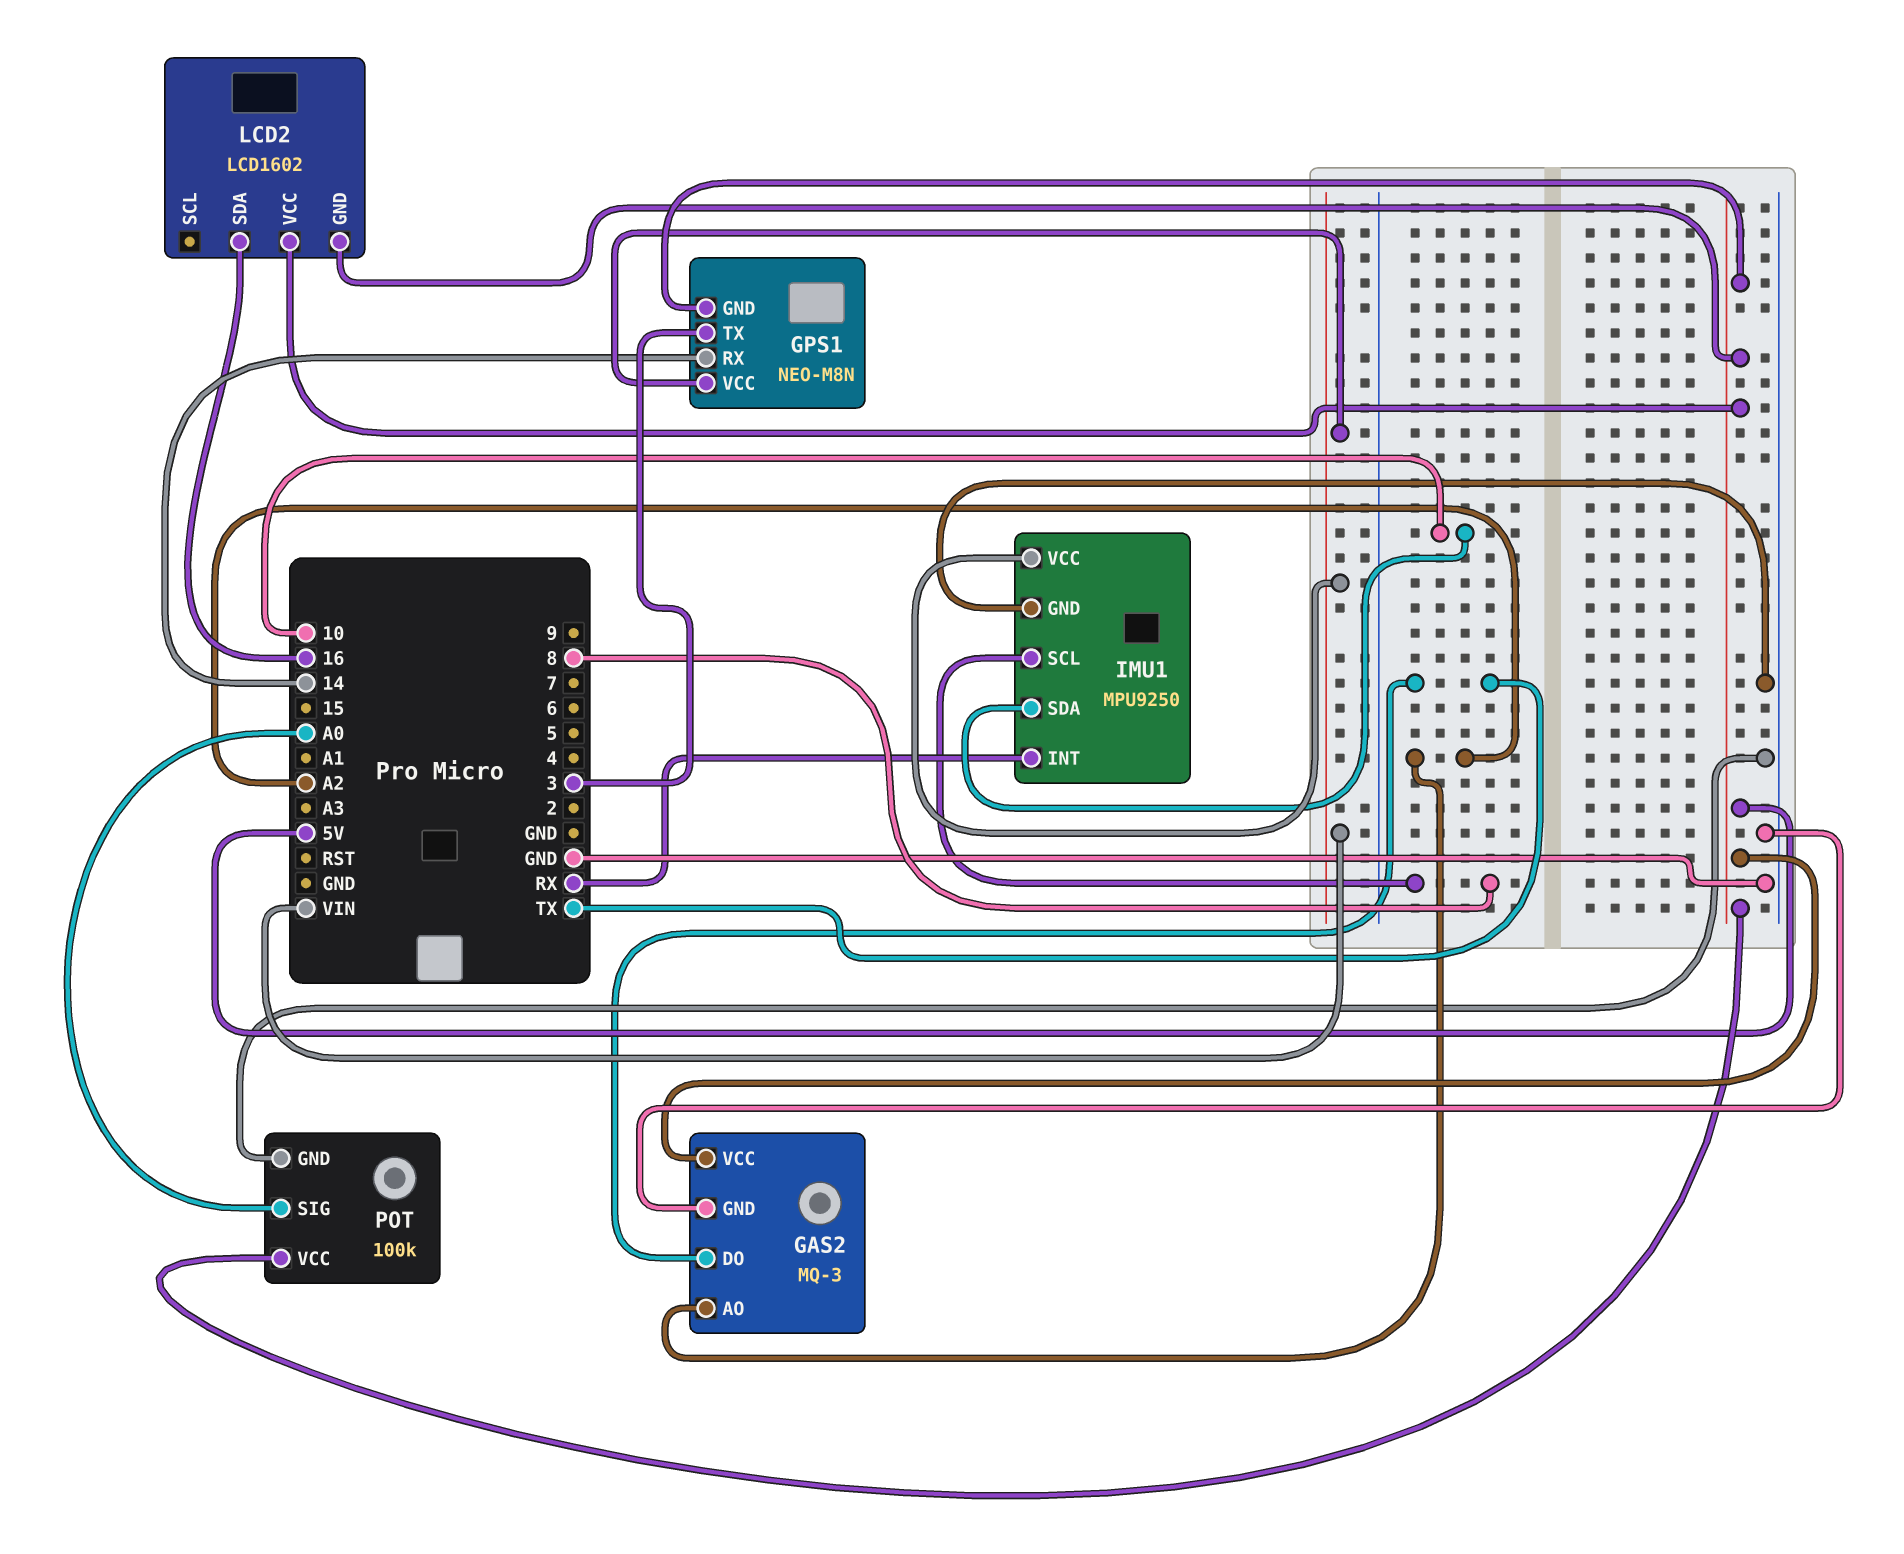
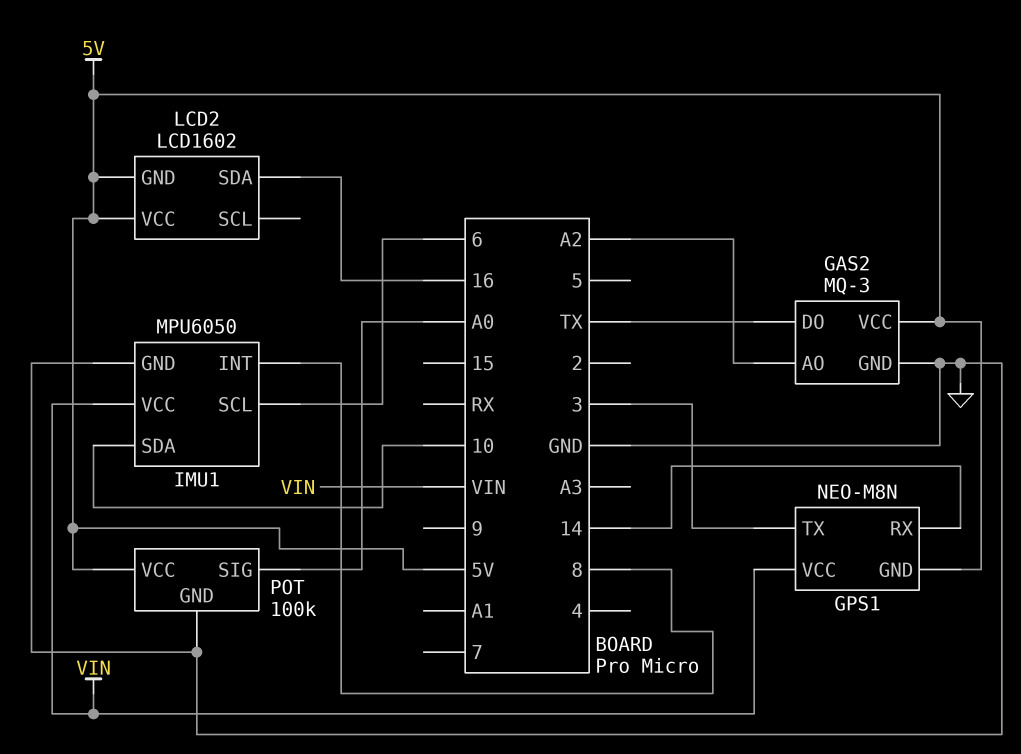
IMU1: MPU9250 -> MPU6050
IMU1 pin INT: RX -> 8
IMU1 pin SCL: 8 -> 6

